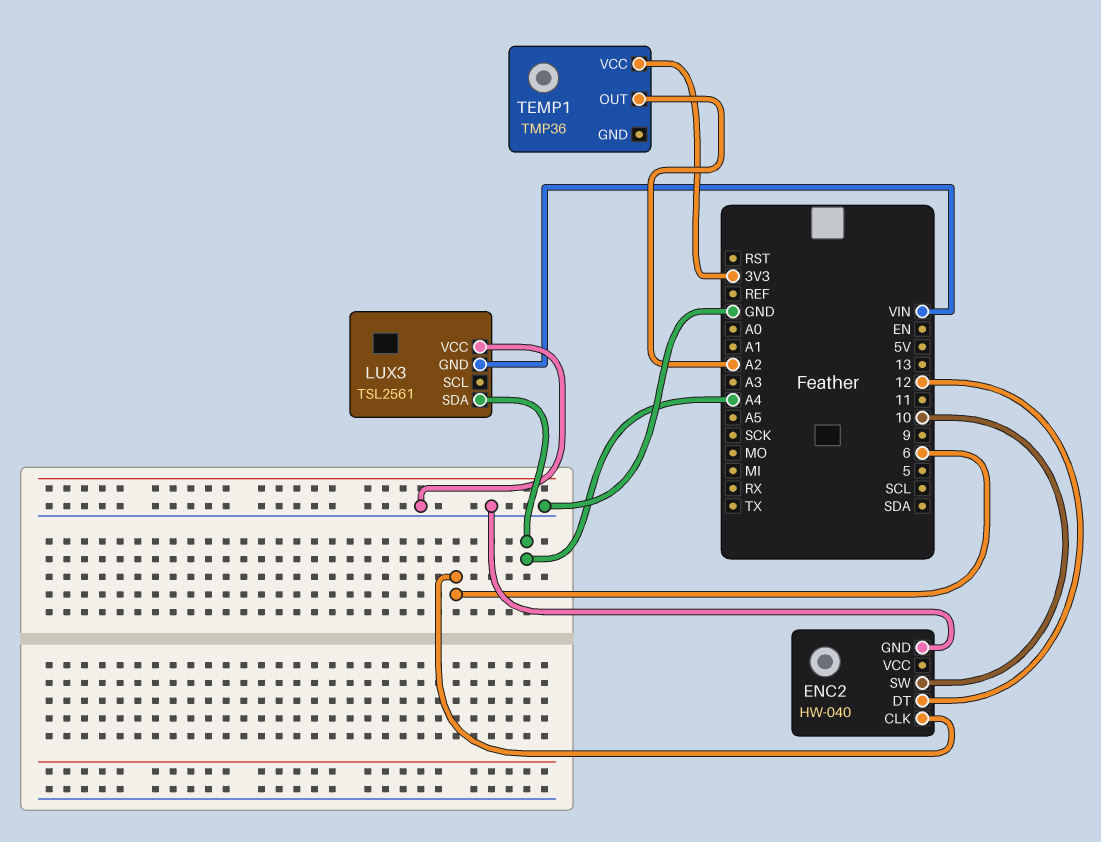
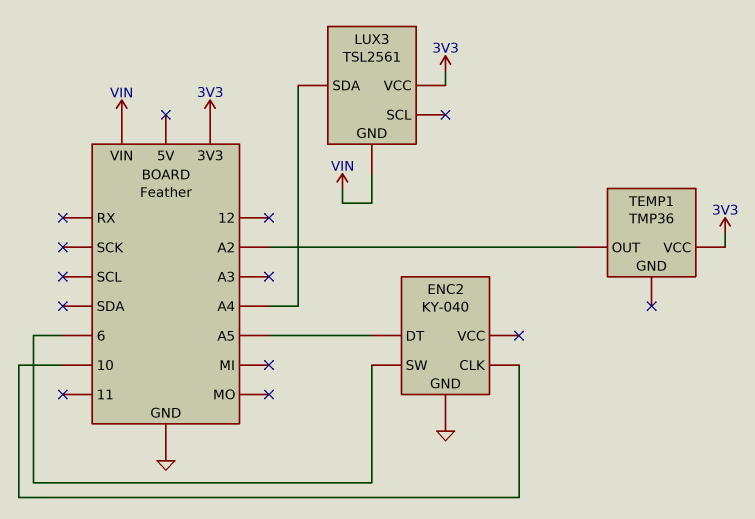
ENC2: HW-040 -> KY-040
ENC2 pin CLK: 6 -> 10
ENC2 pin DT: 12 -> A5
ENC2 pin SW: 10 -> 6
LUX3 pin VCC: GND -> 3V3

